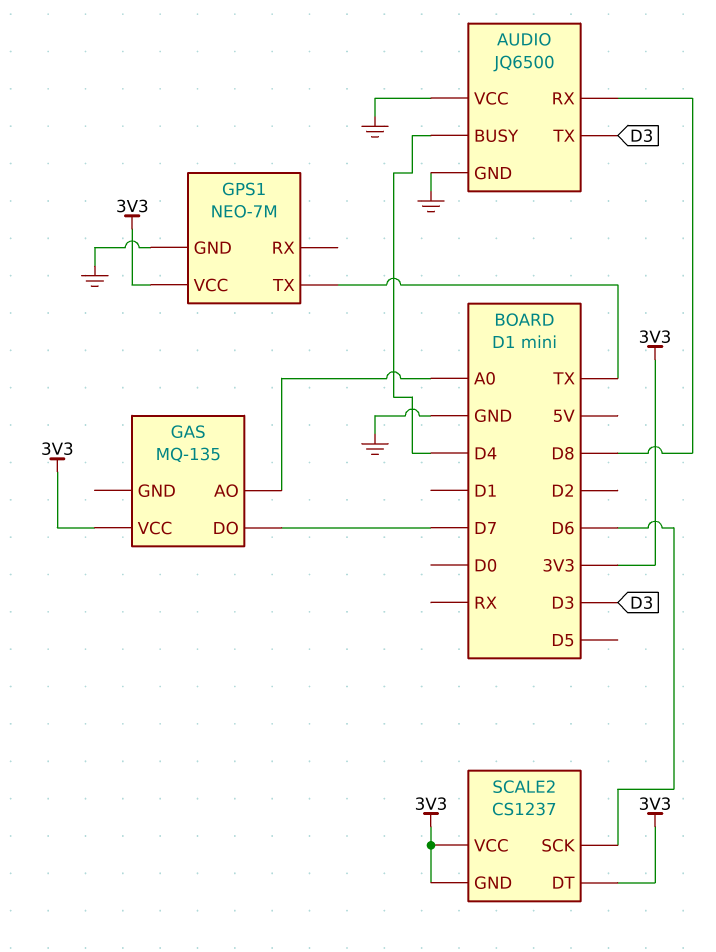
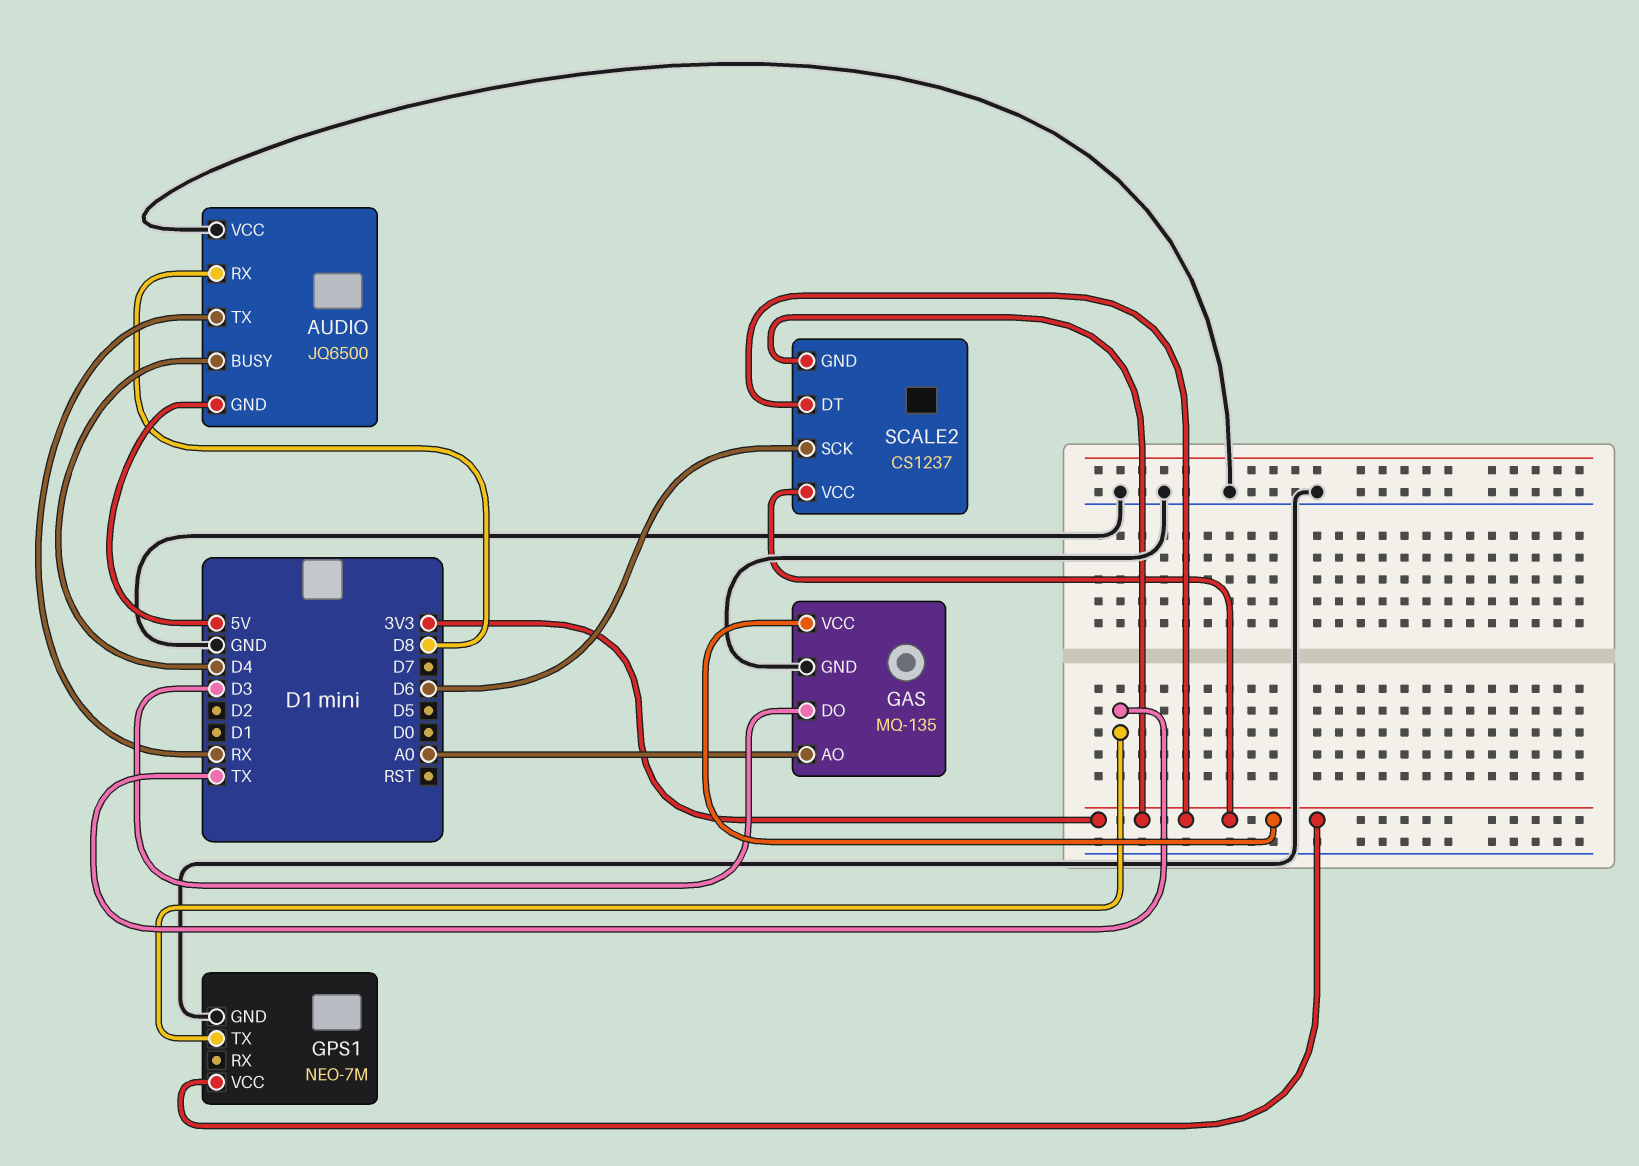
AUDIO pin GND: GND -> 5V
AUDIO pin TX: D3 -> RX
GAS pin DO: D7 -> D3
GAS pin GND: none -> GND

